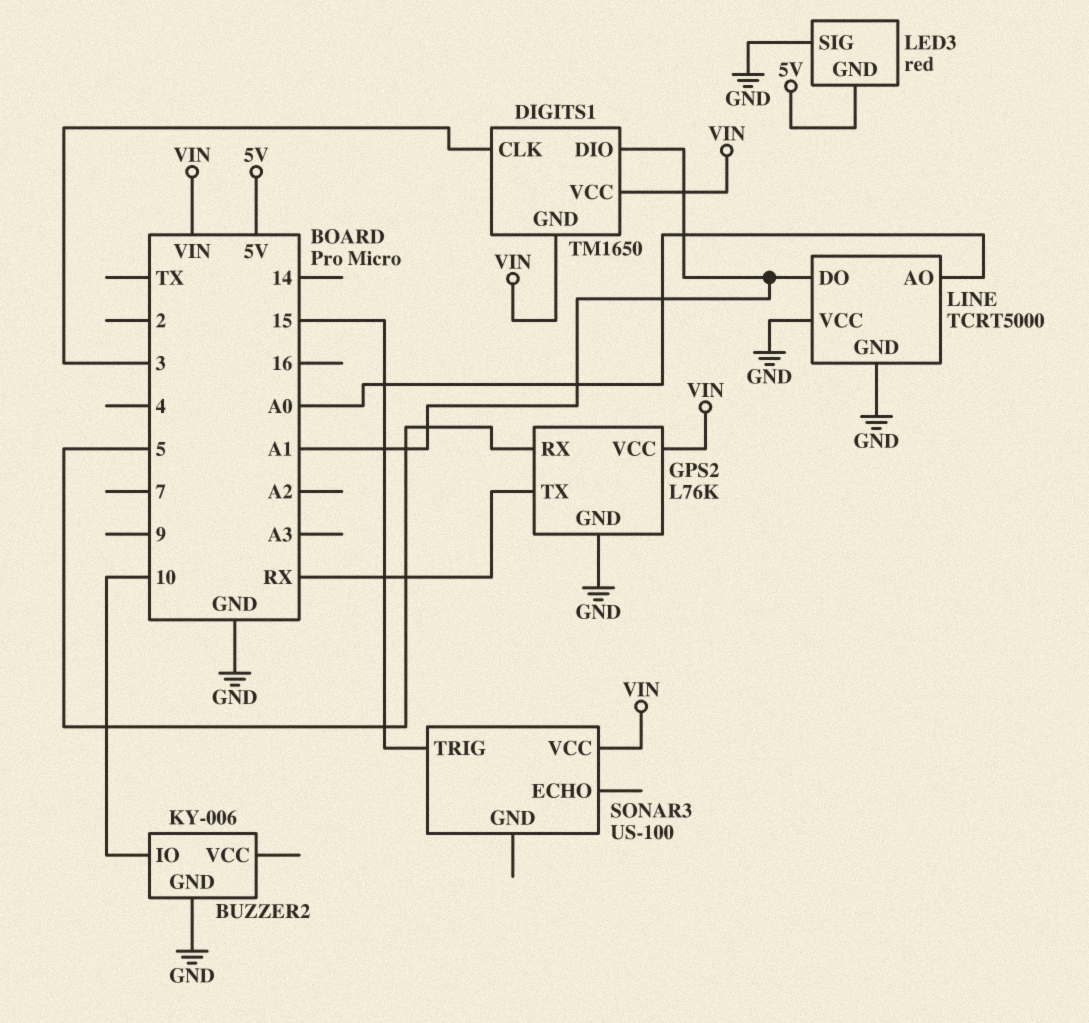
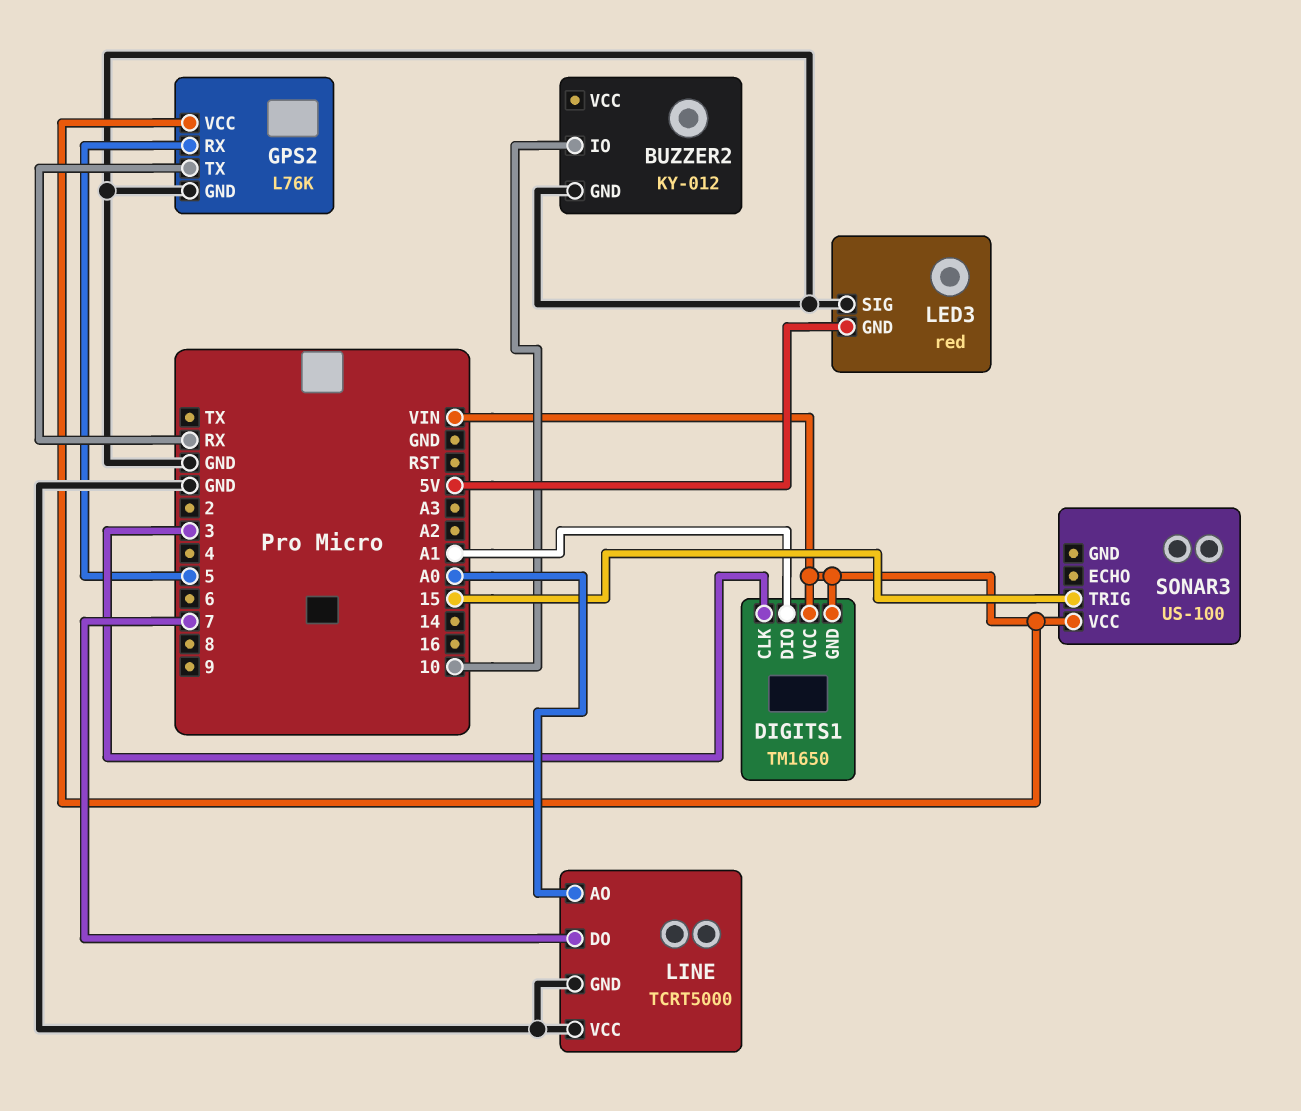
BUZZER2: KY-006 -> KY-012
LINE pin DO: A1 -> 7

